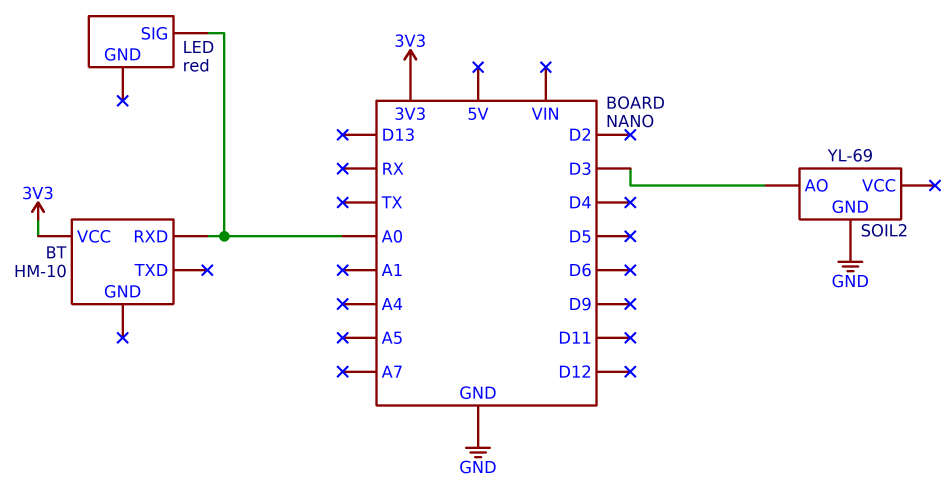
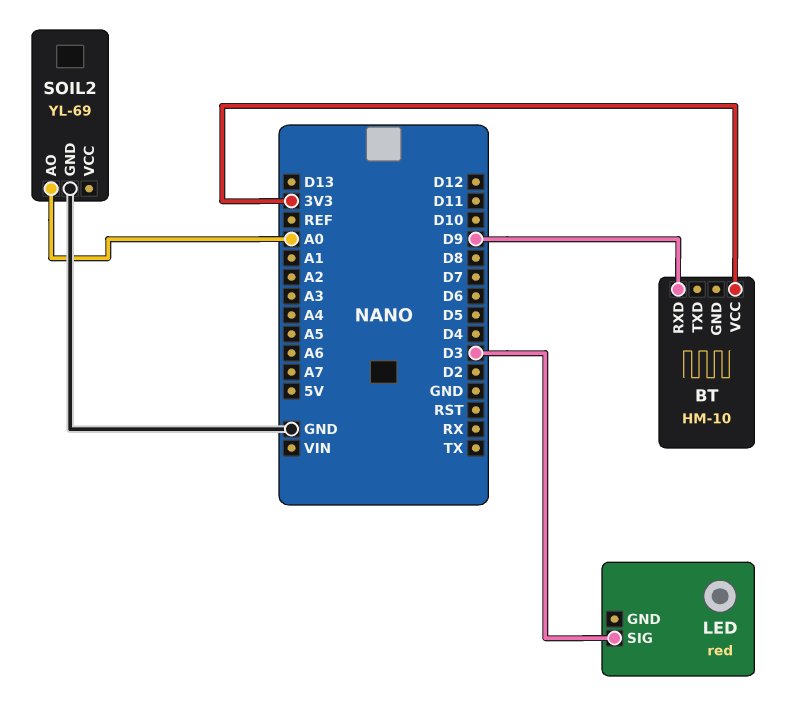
BT pin RXD: A0 -> D9
LED pin SIG: A0 -> D3
SOIL2 pin AO: D3 -> A0

